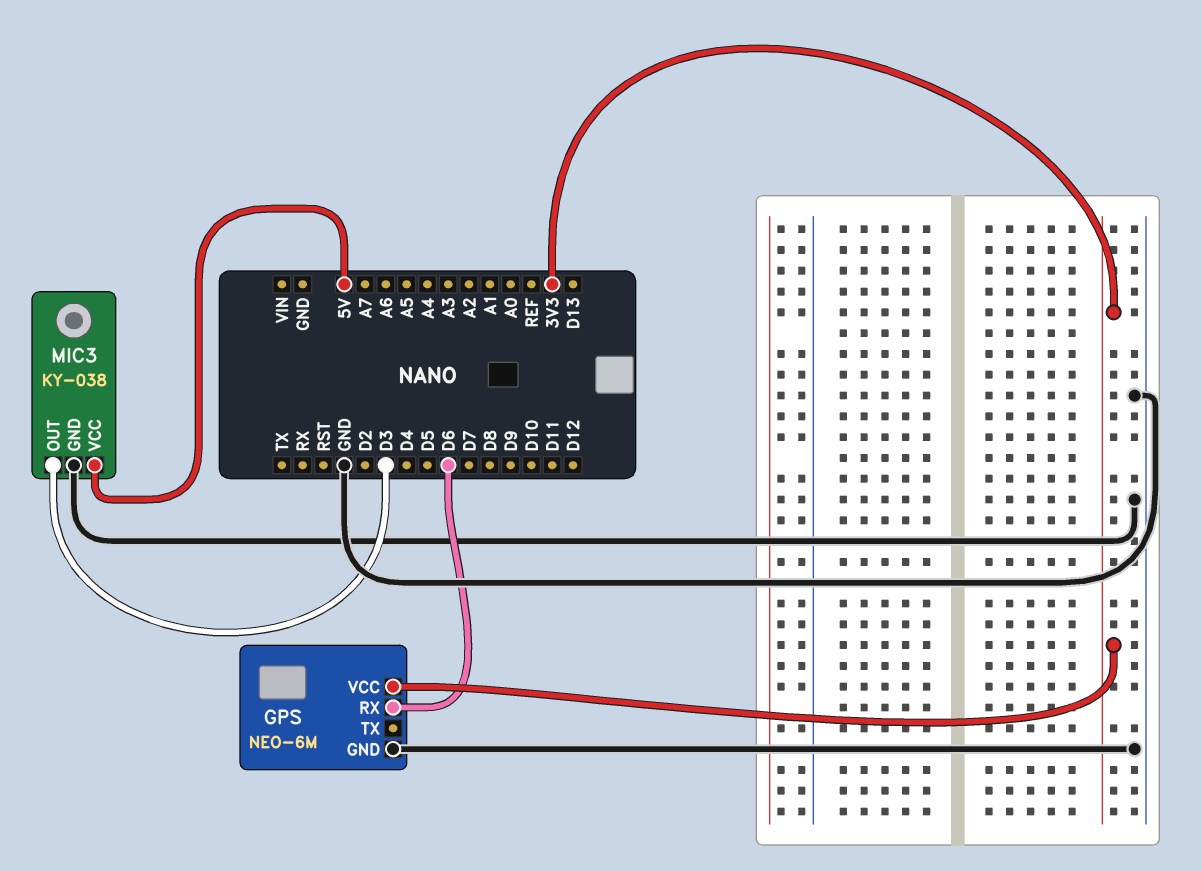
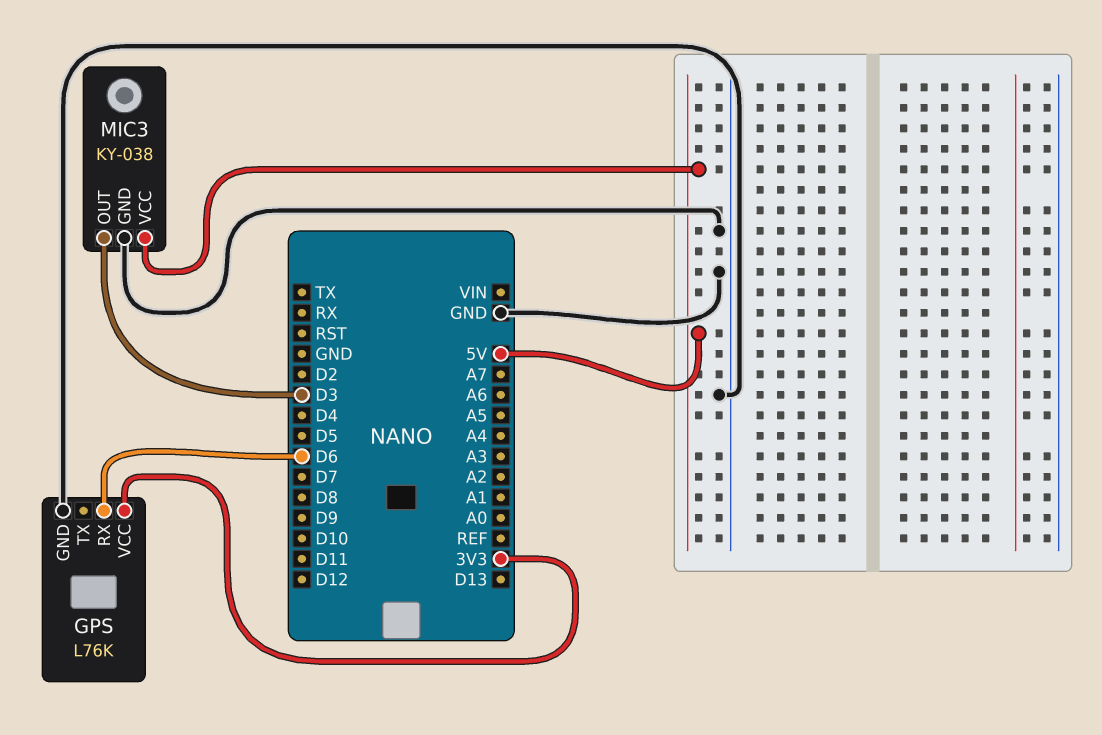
GPS: NEO-6M -> L76K

